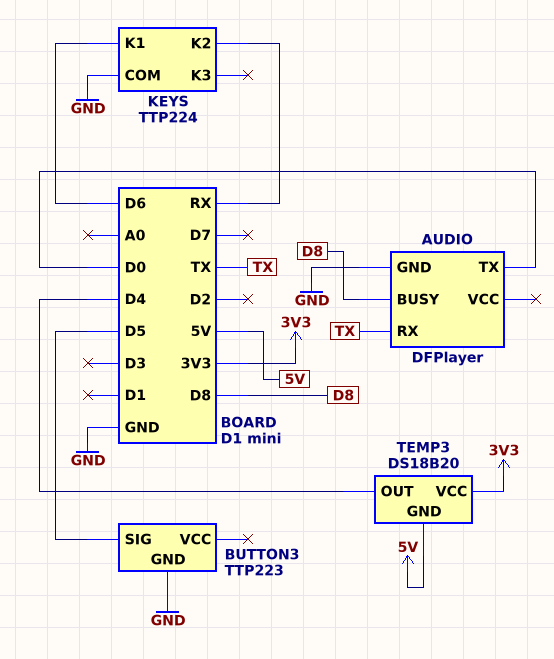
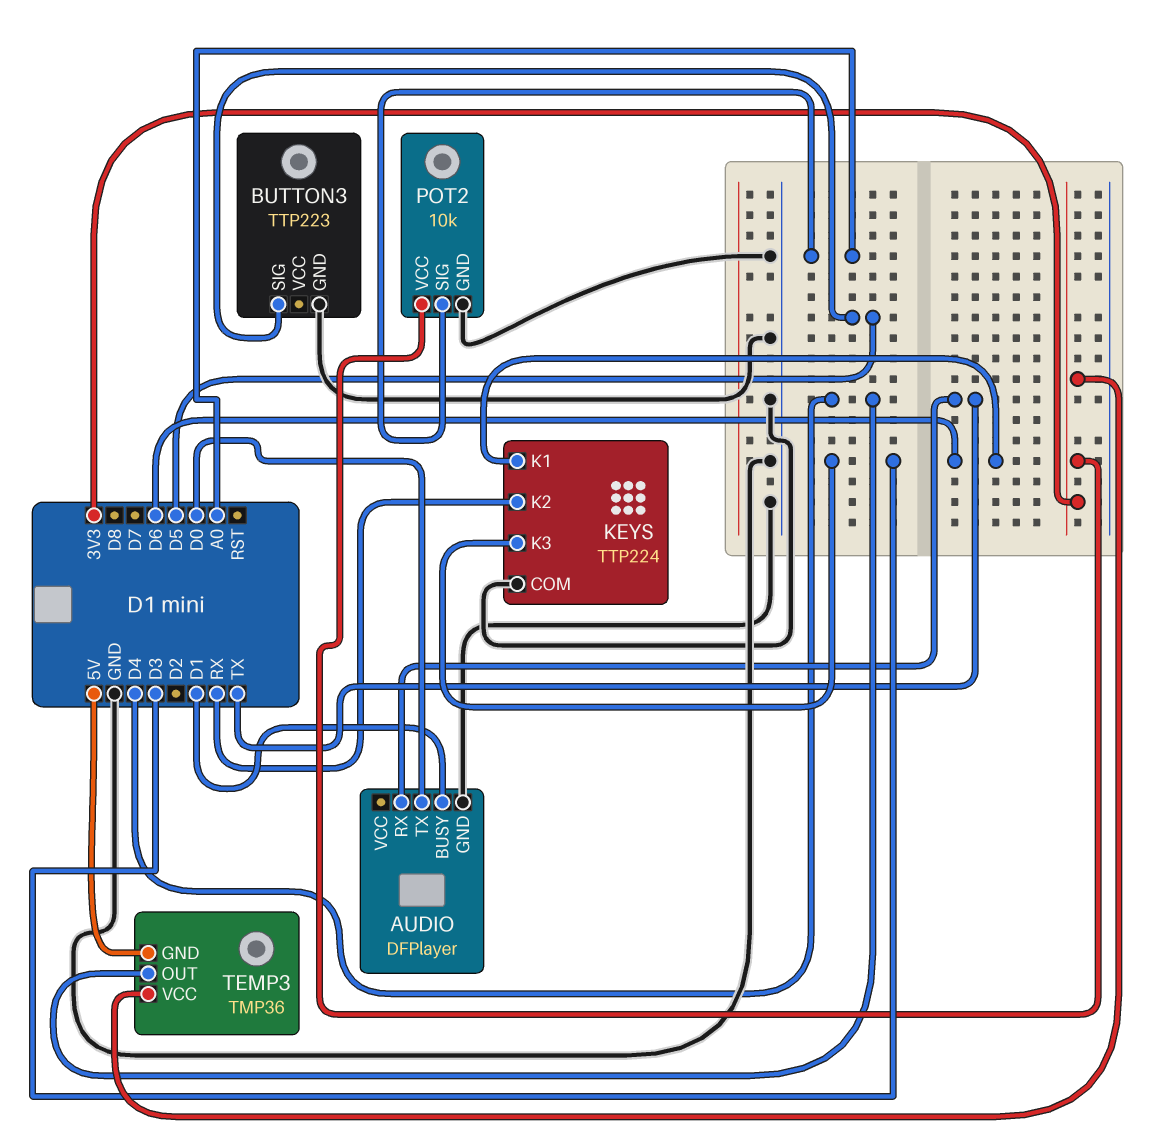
AUDIO pin BUSY: D8 -> D1
KEYS pin K3: none -> D3
POT2: none -> 10k
POT2 pin GND: none -> GND
POT2 pin SIG: none -> A0
POT2 pin VCC: none -> 3V3
TEMP3: DS18B20 -> TMP36

